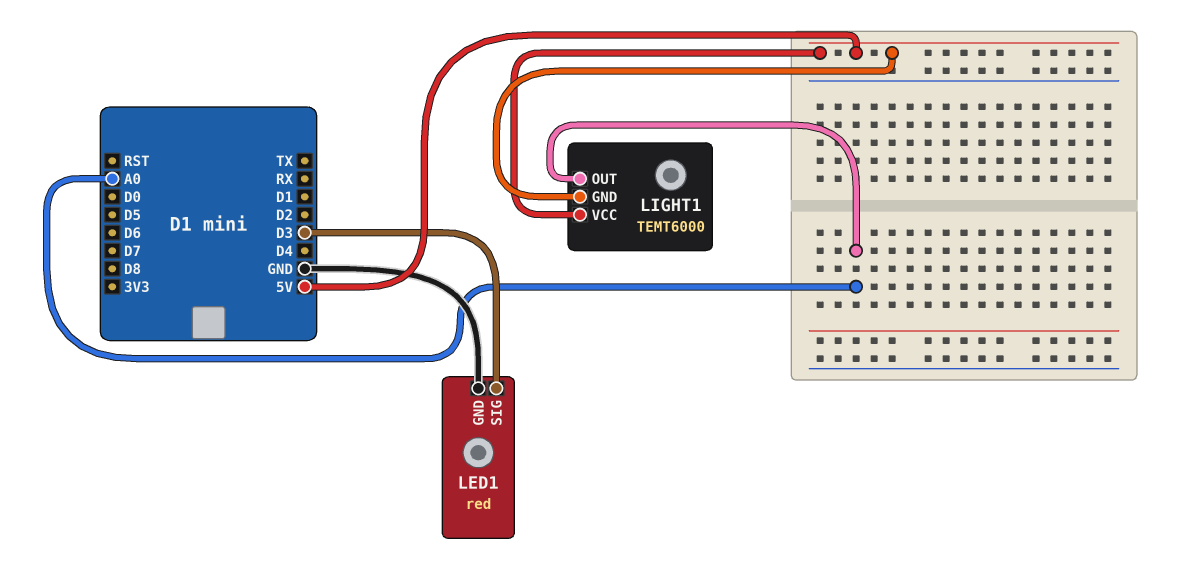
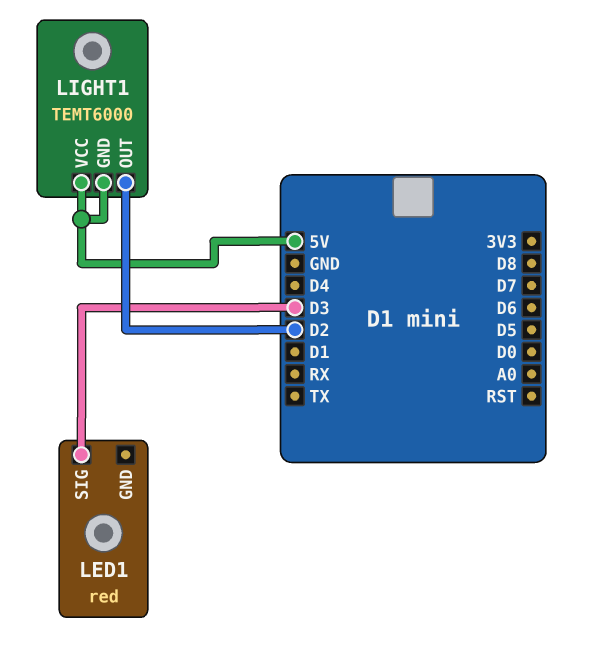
LED1 pin GND: GND -> none
LIGHT1 pin OUT: A0 -> D2

